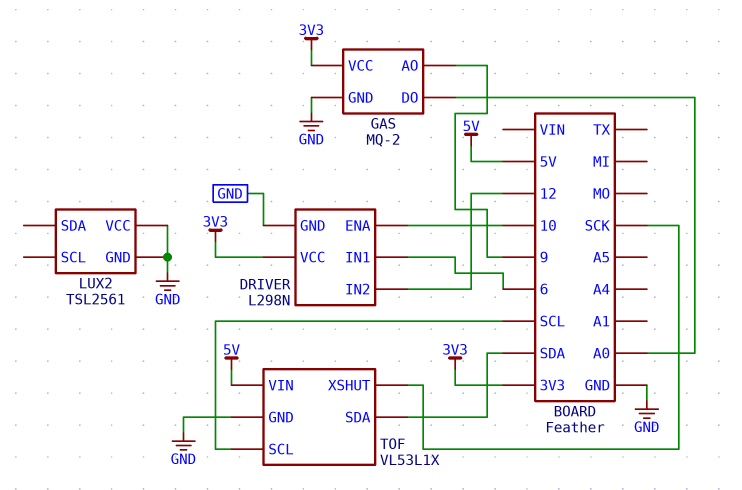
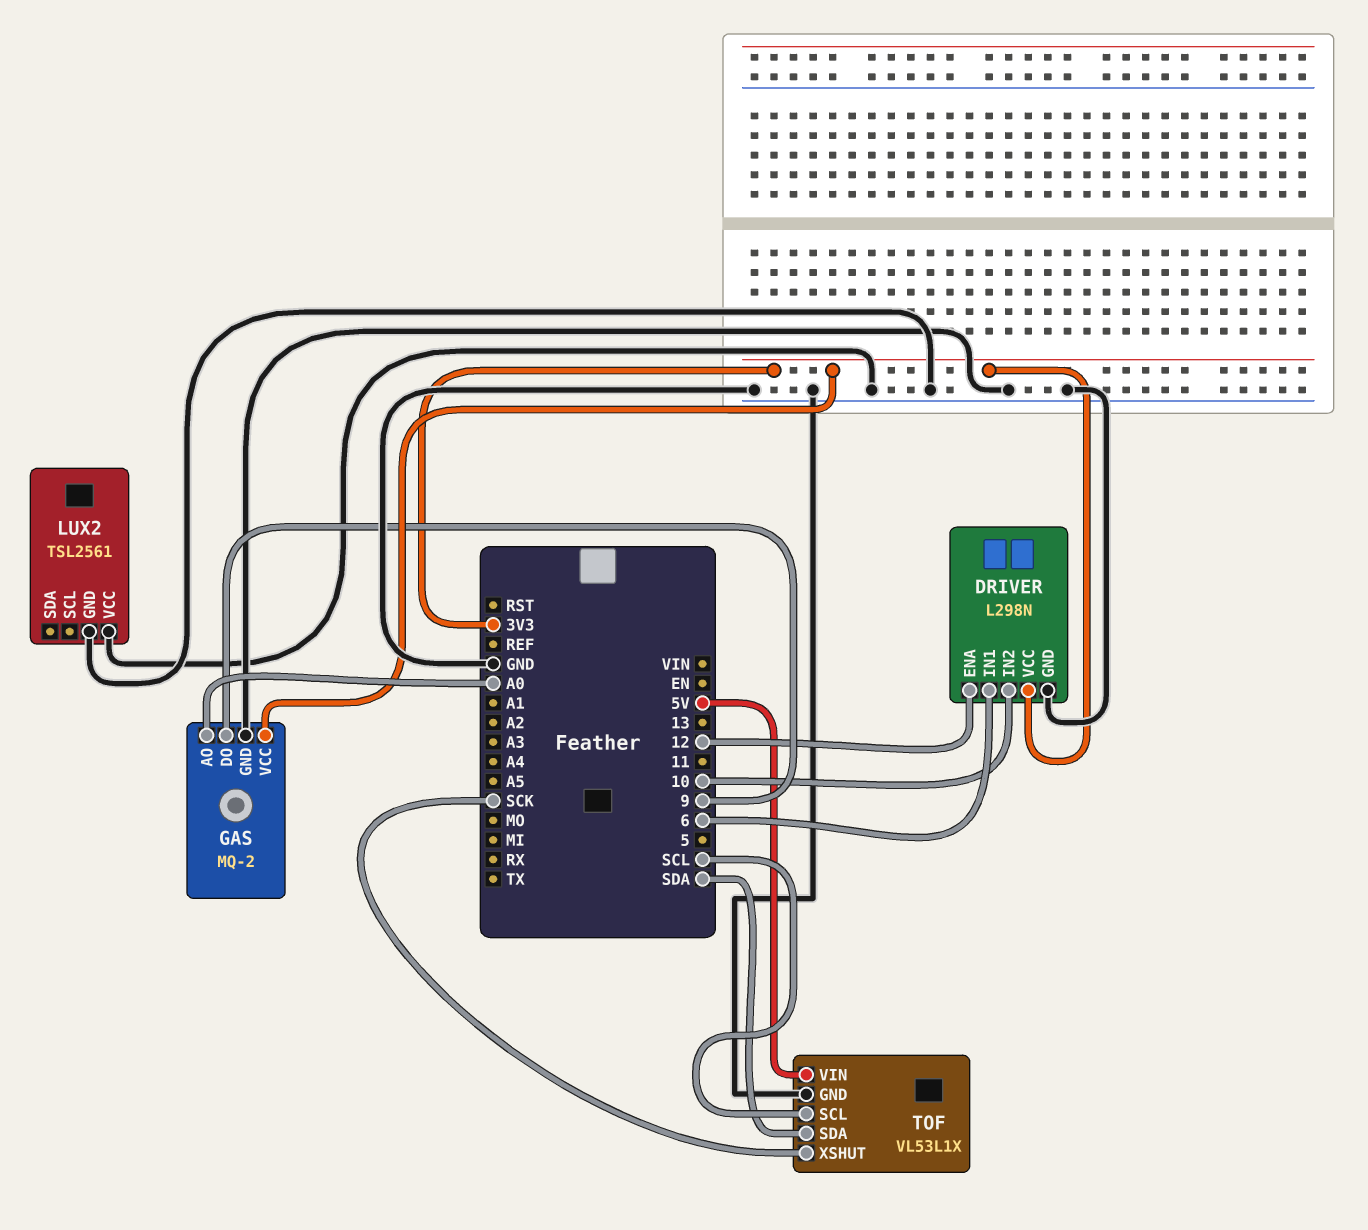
DRIVER pin ENA: 10 -> 12
DRIVER pin IN2: 12 -> 10
GAS pin AO: 9 -> A0
GAS pin DO: A0 -> 9

